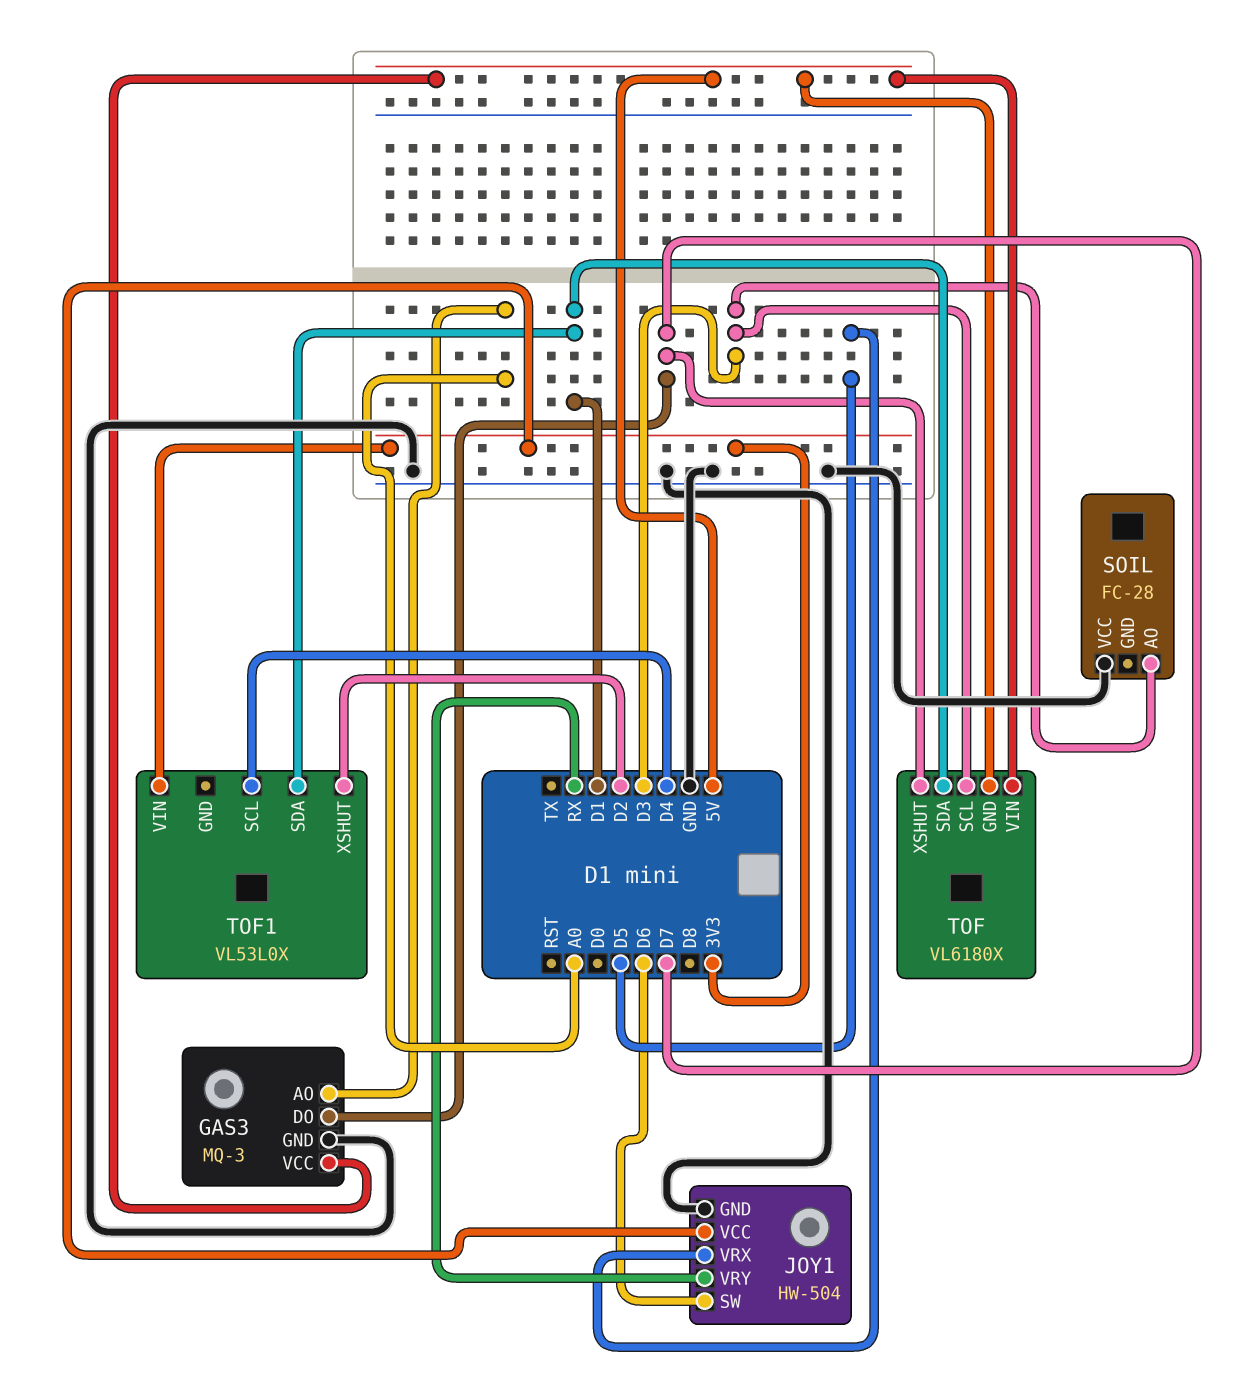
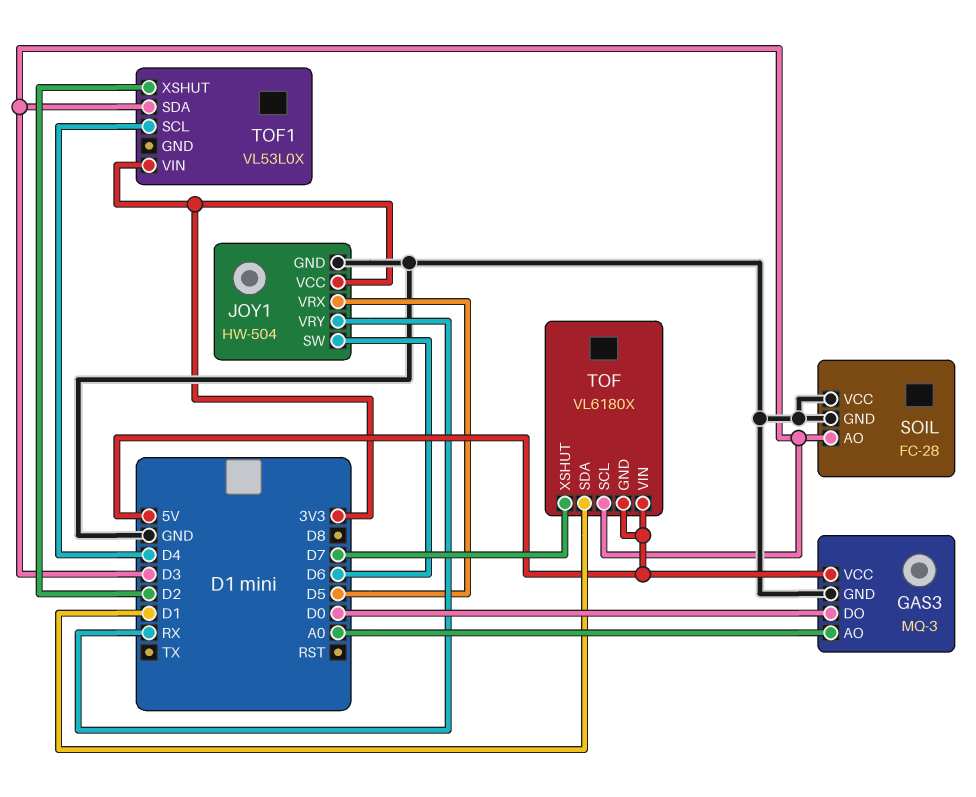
GAS3 pin DO: D7 -> D0
SOIL pin GND: none -> GND
TOF1 pin SDA: D1 -> D3

